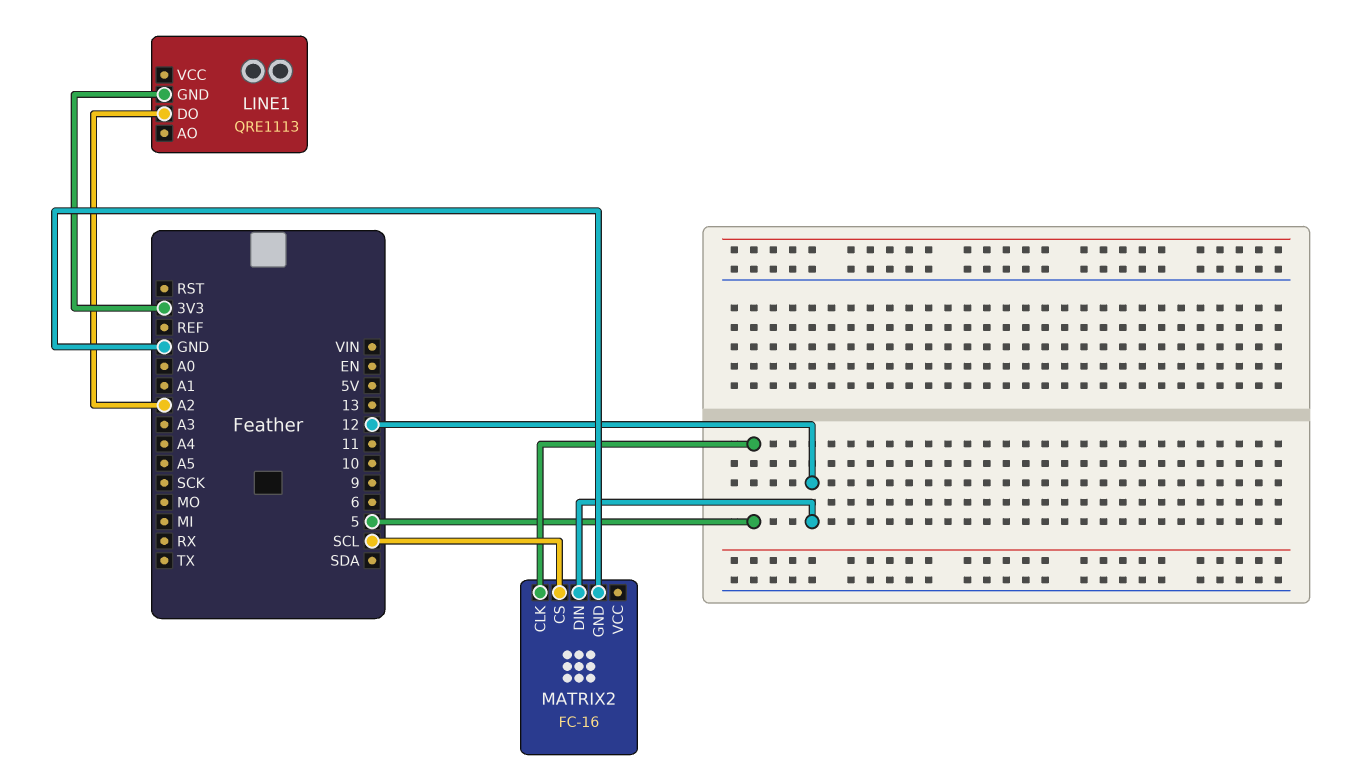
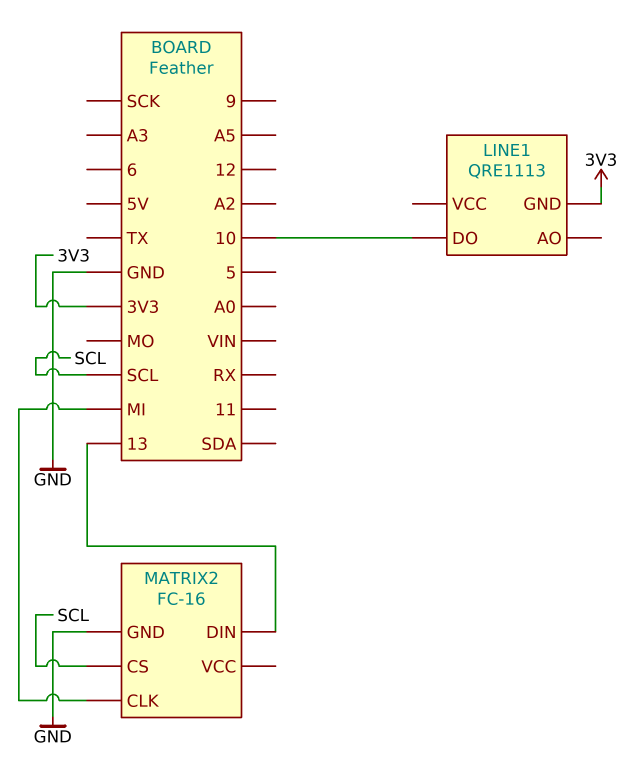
LINE1 pin DO: A2 -> 10
MATRIX2 pin CLK: 5 -> MI
MATRIX2 pin DIN: 12 -> 13

